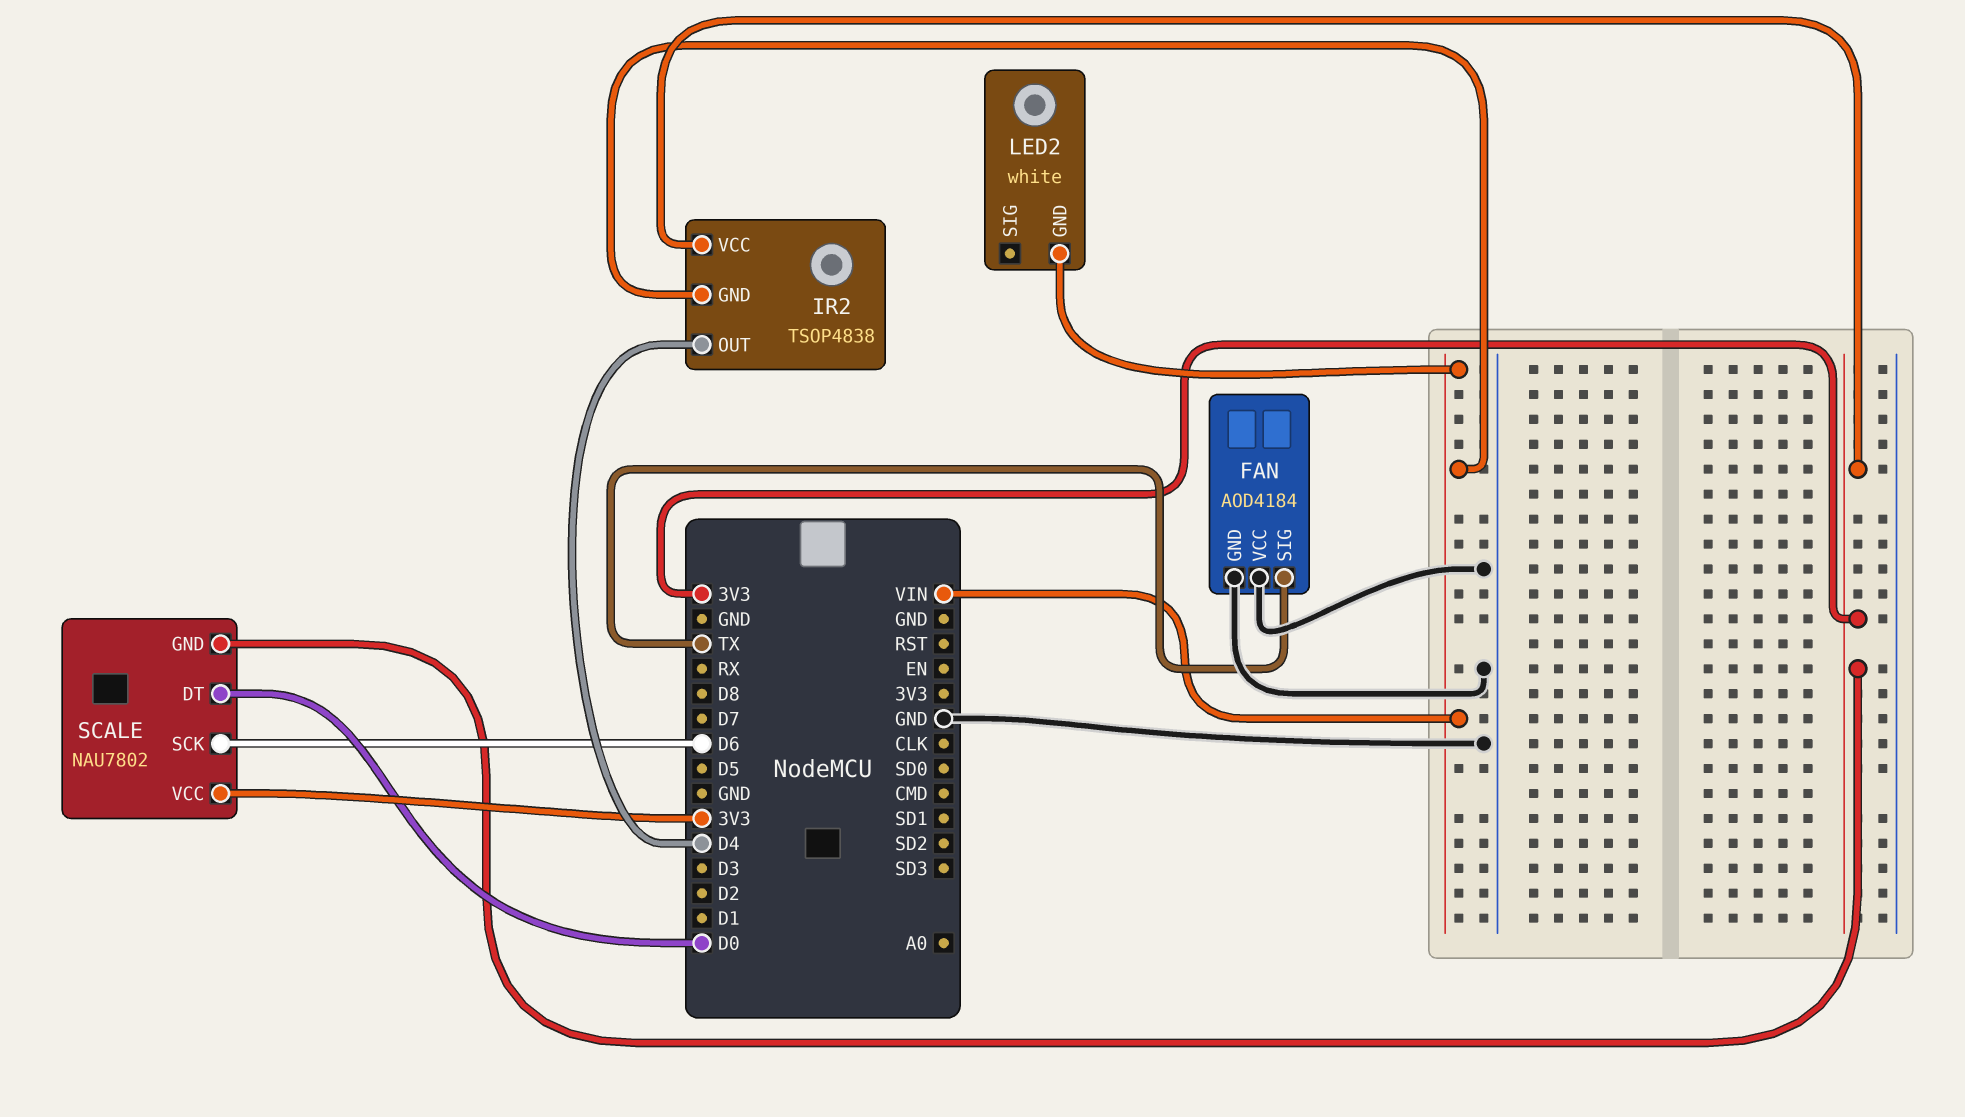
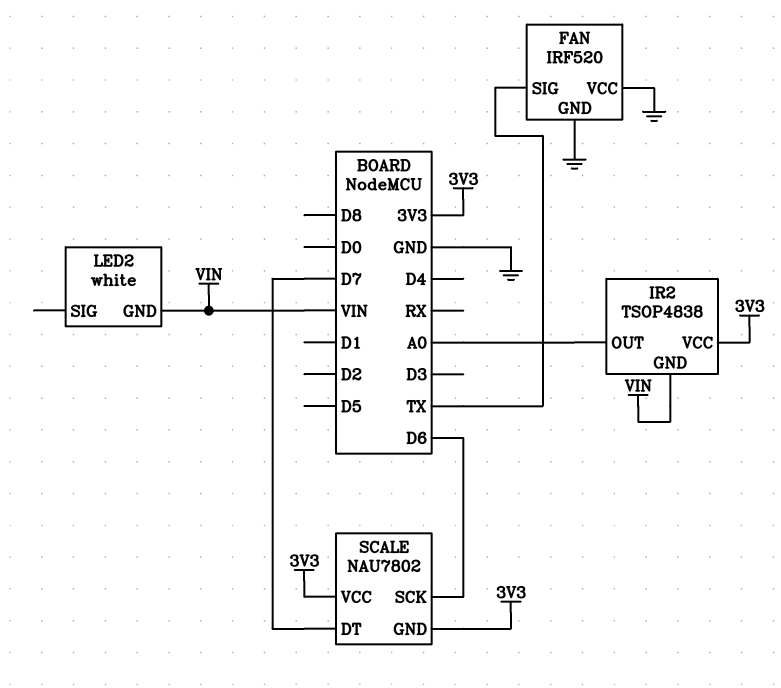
FAN: AOD4184 -> IRF520
IR2 pin OUT: D4 -> A0
SCALE pin DT: D0 -> D7

